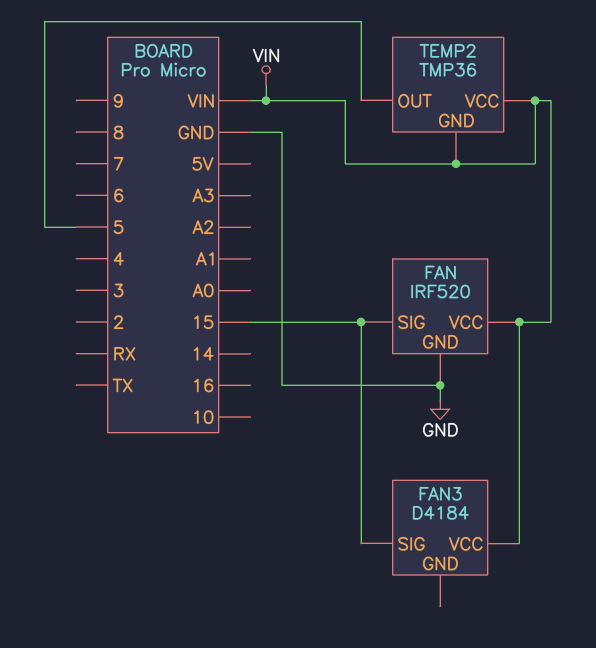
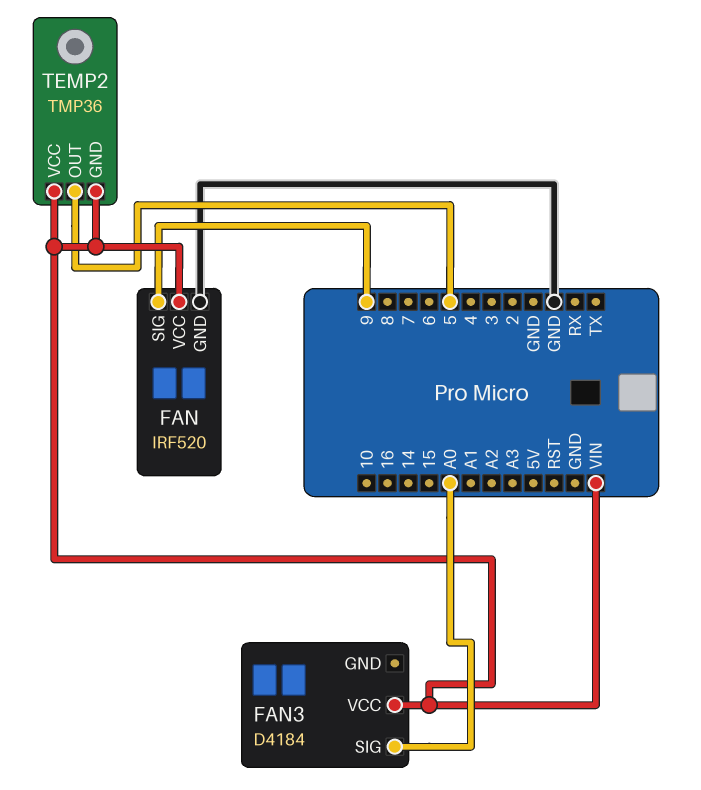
FAN pin SIG: 15 -> 9
FAN3 pin SIG: 15 -> A0

